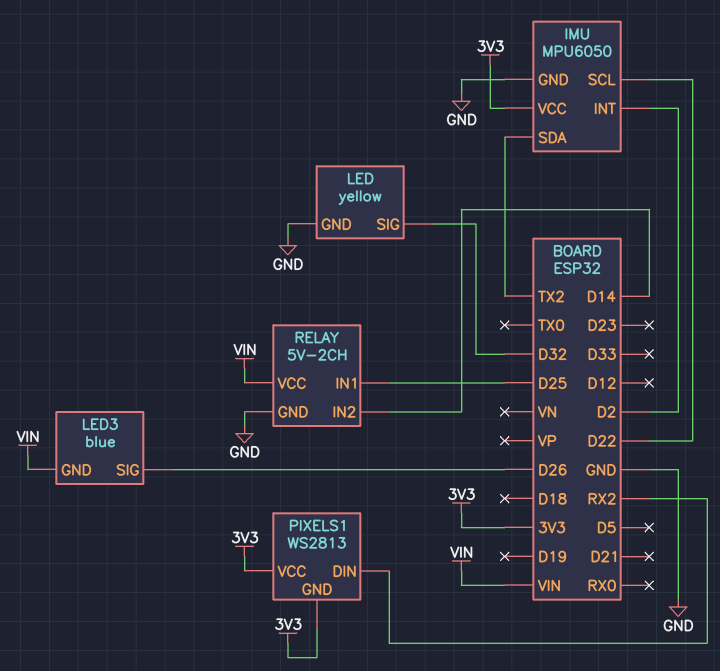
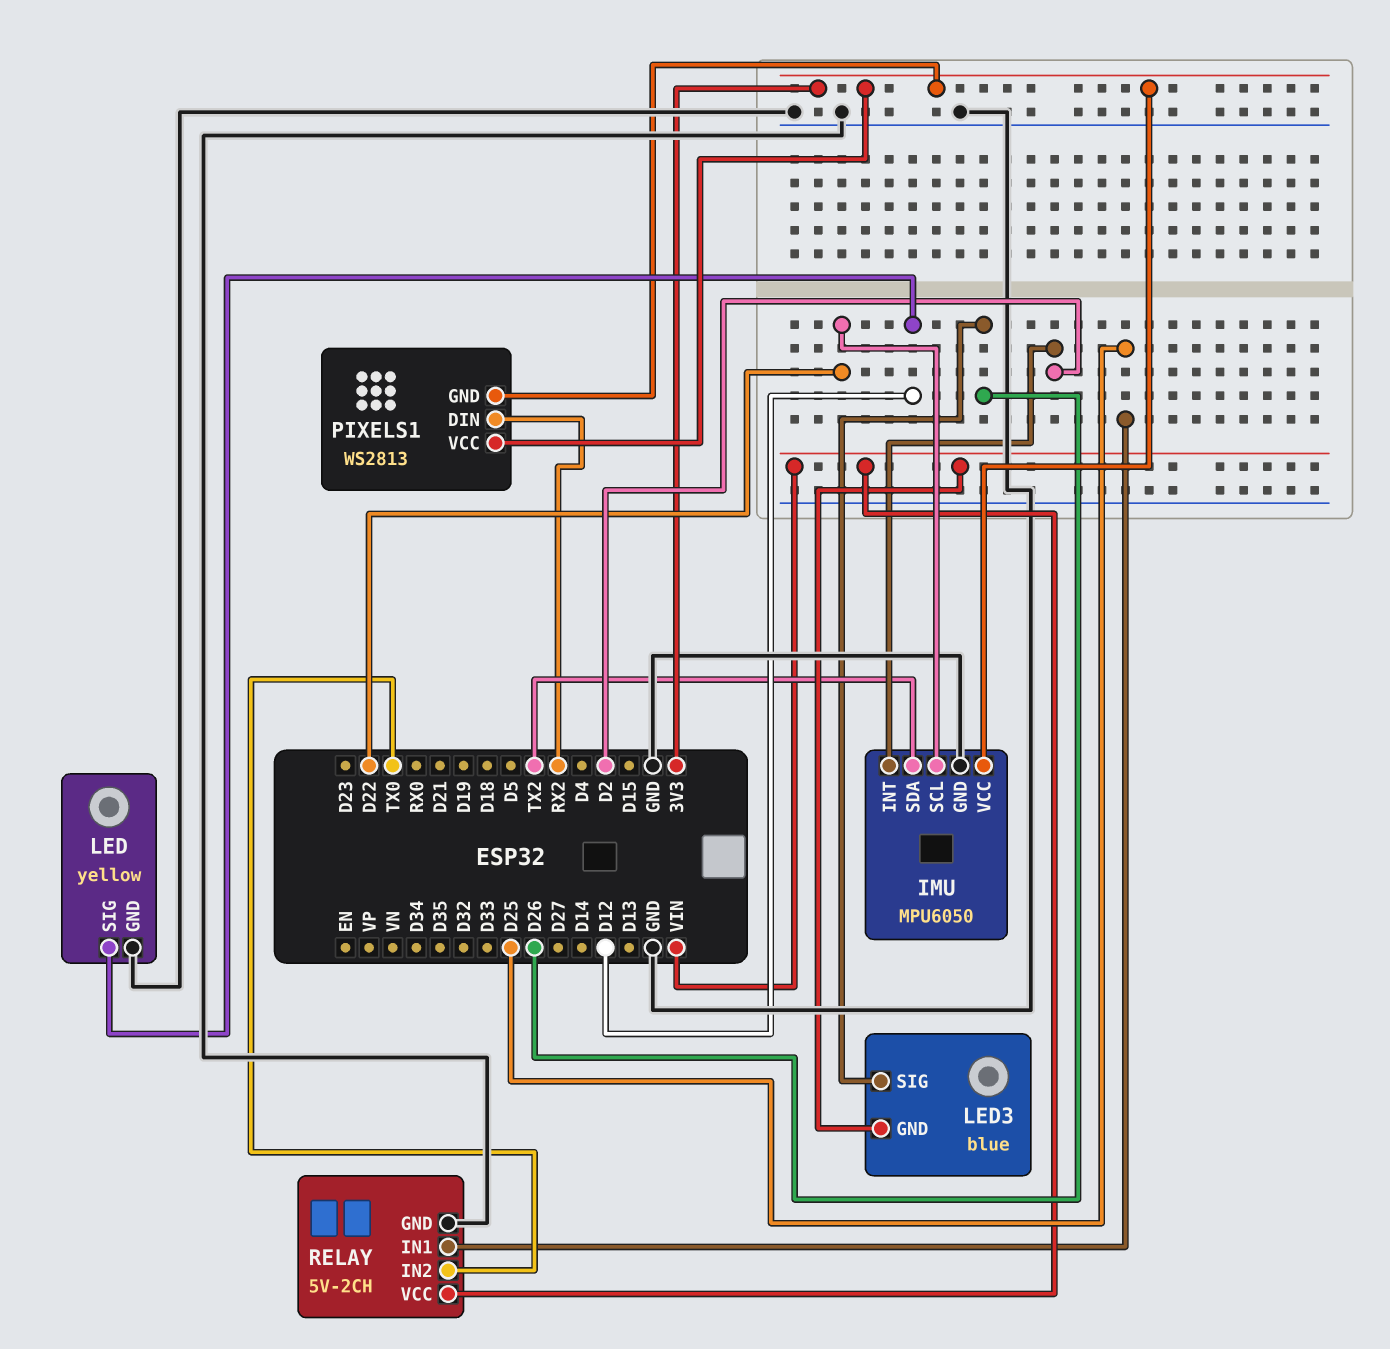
LED pin SIG: D32 -> D12
RELAY pin IN2: D14 -> TX0

